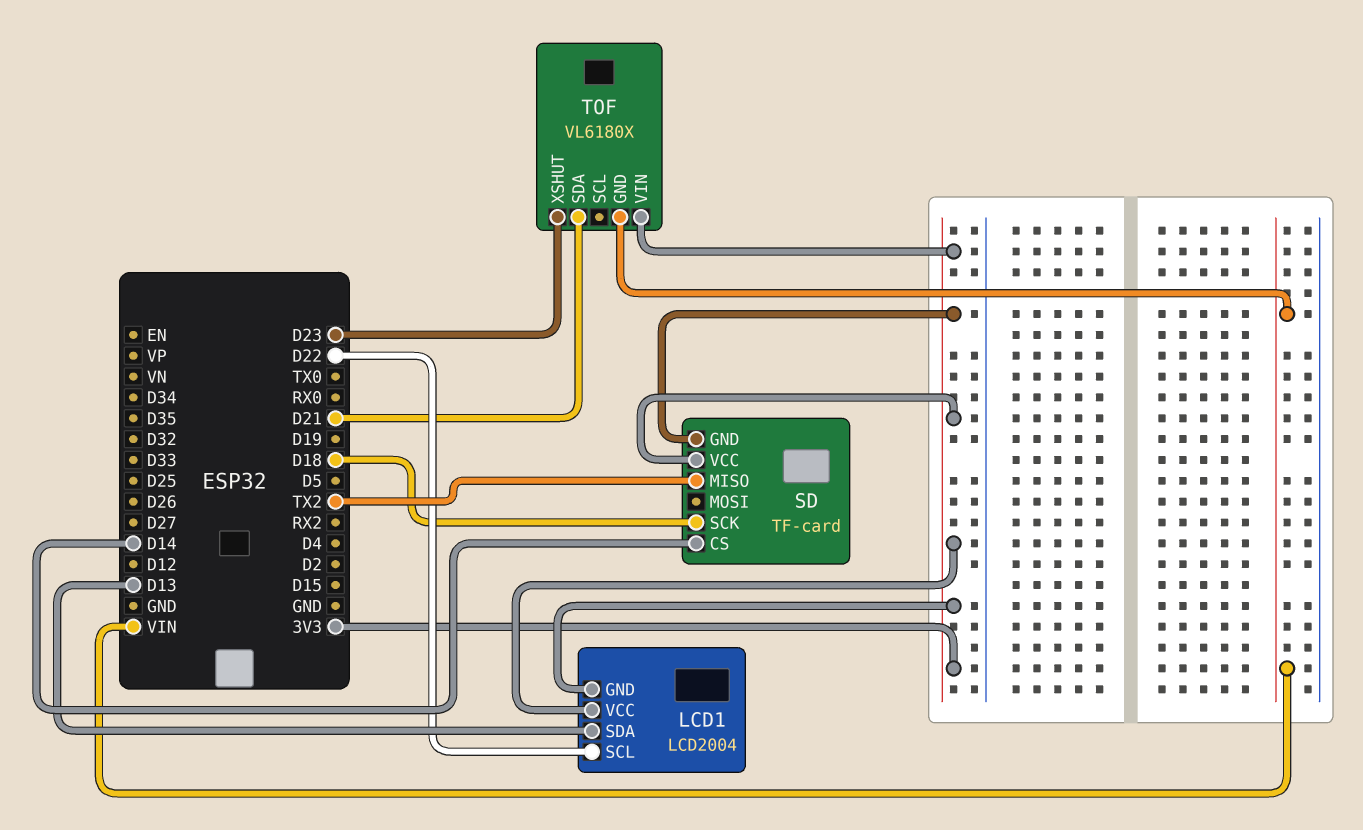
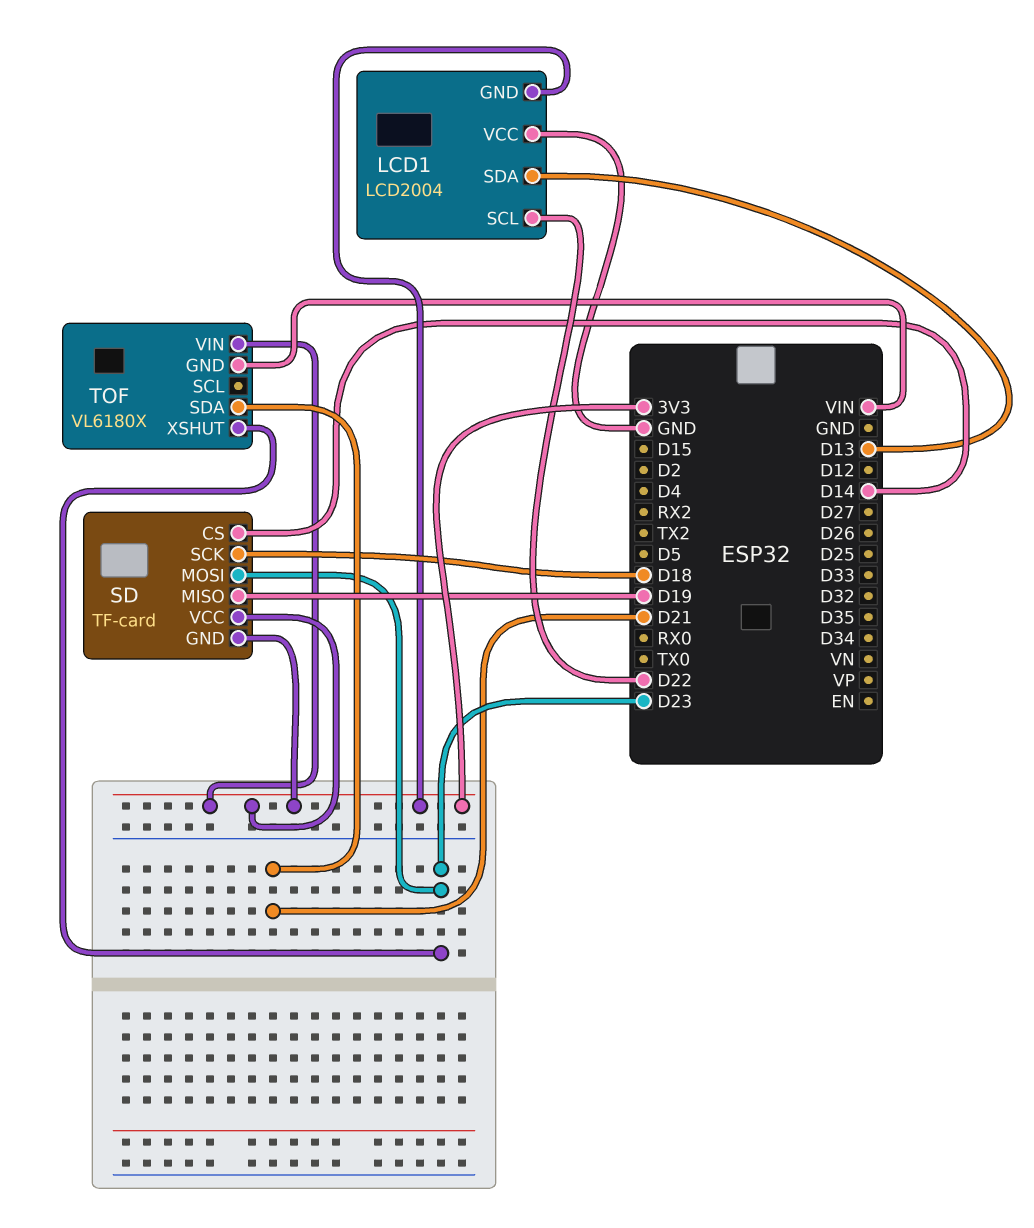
LCD1 pin VCC: 3V3 -> GND
SD pin MISO: TX2 -> D19
SD pin MOSI: none -> D23

